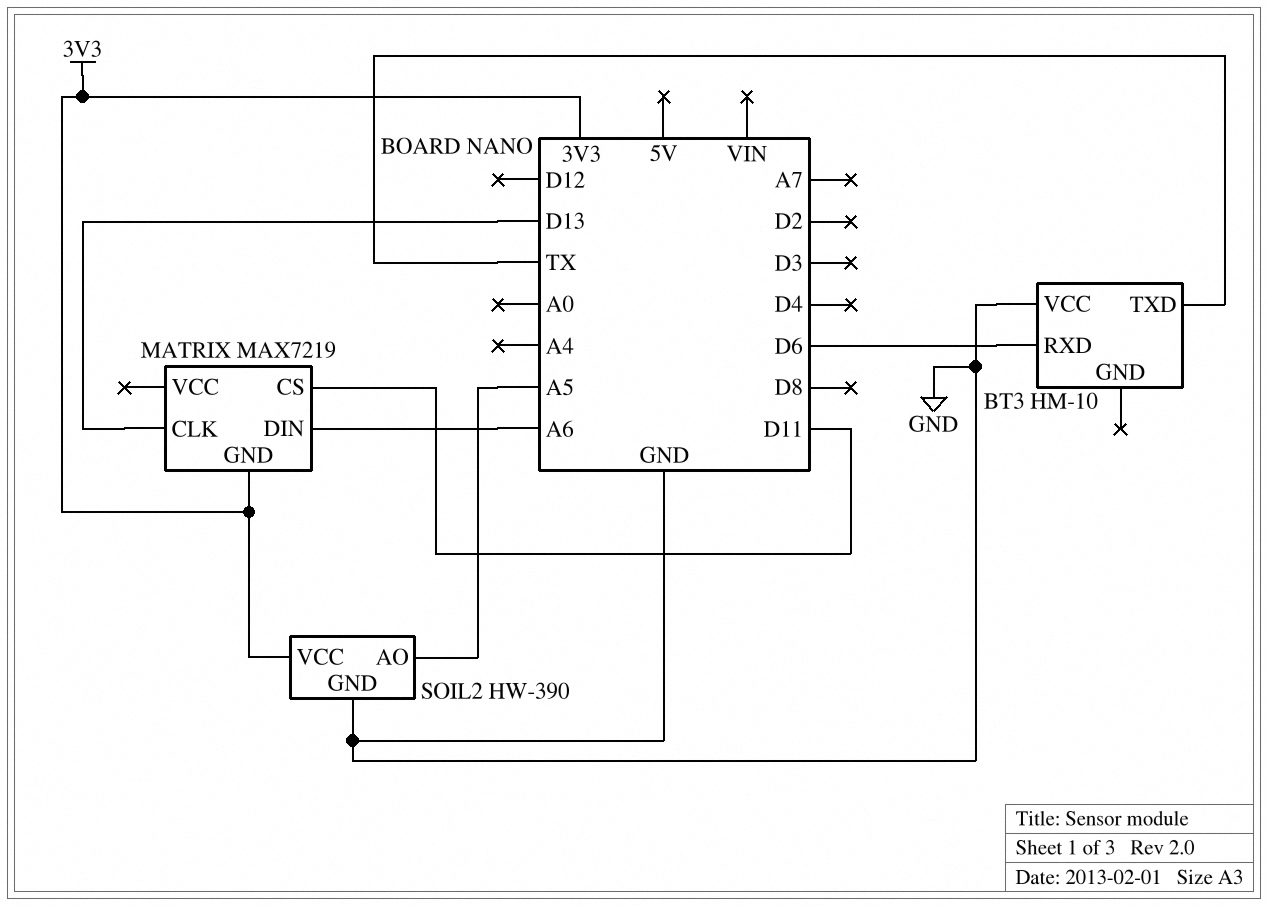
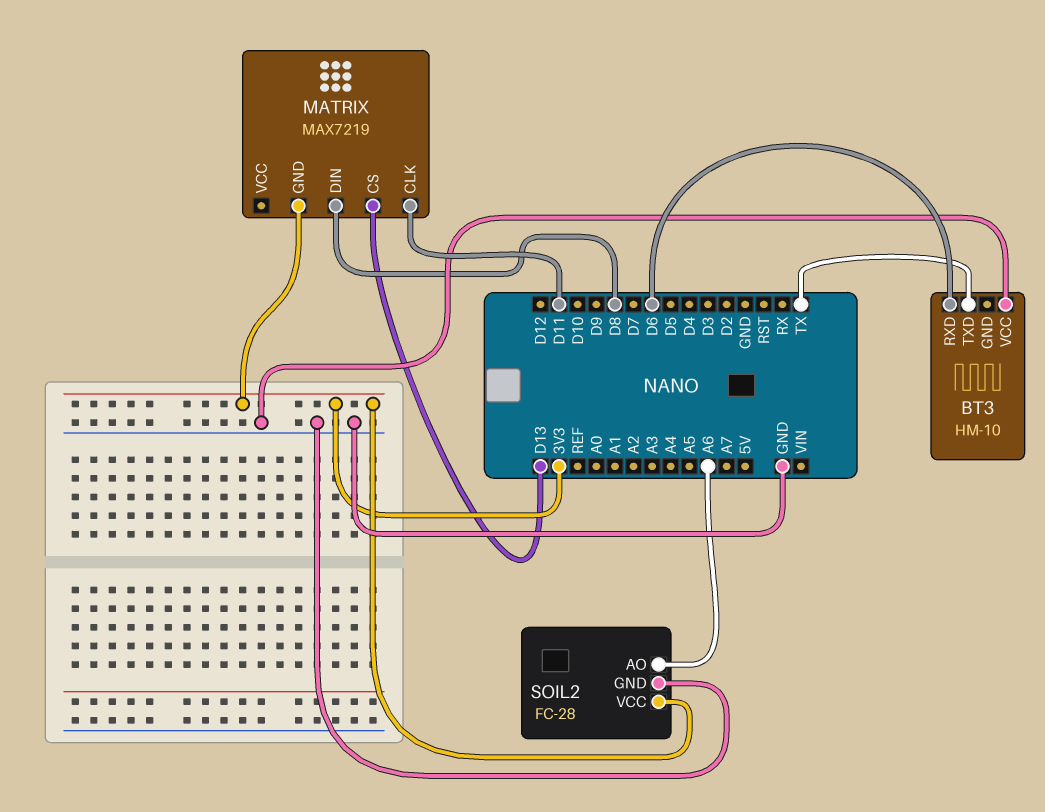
MATRIX pin CLK: D13 -> D11
MATRIX pin CS: D11 -> D13
MATRIX pin DIN: A6 -> D8
SOIL2: HW-390 -> FC-28
SOIL2 pin AO: A5 -> A6

